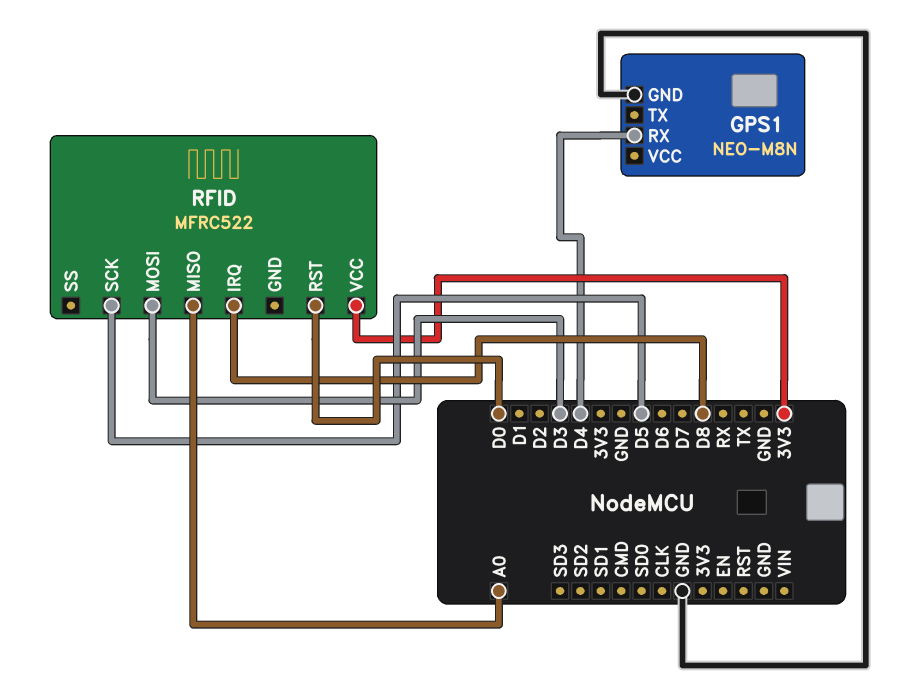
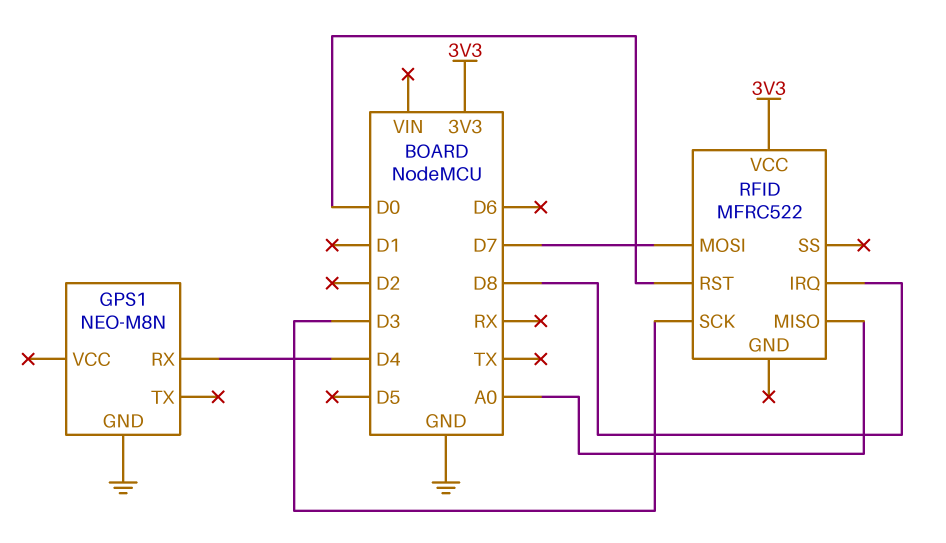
RFID pin MOSI: D3 -> D7
RFID pin SCK: D5 -> D3

